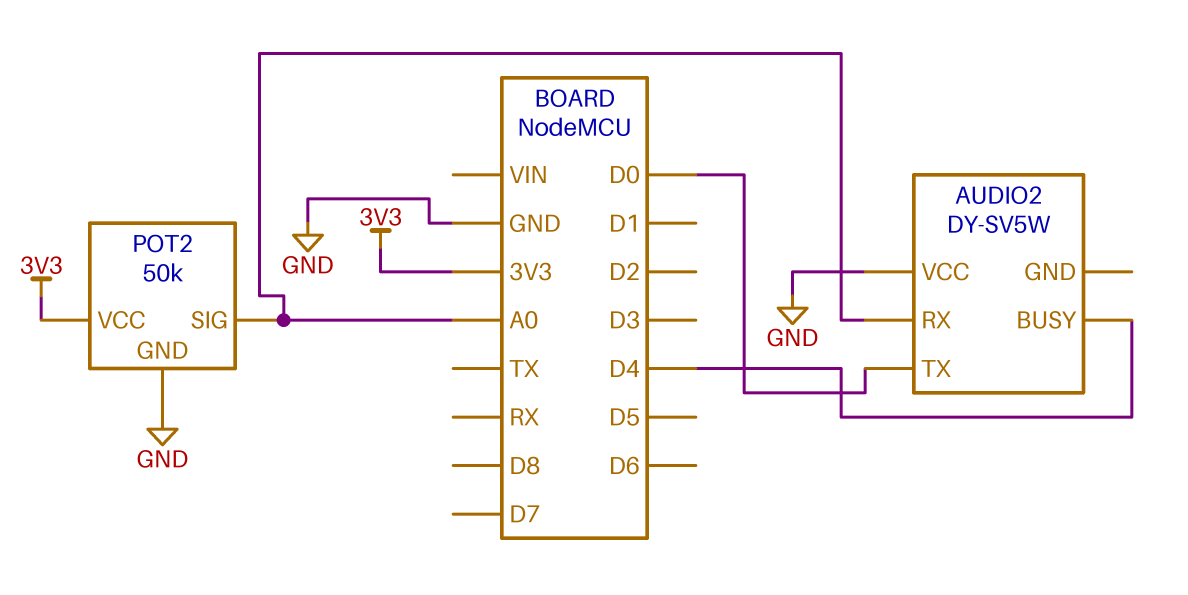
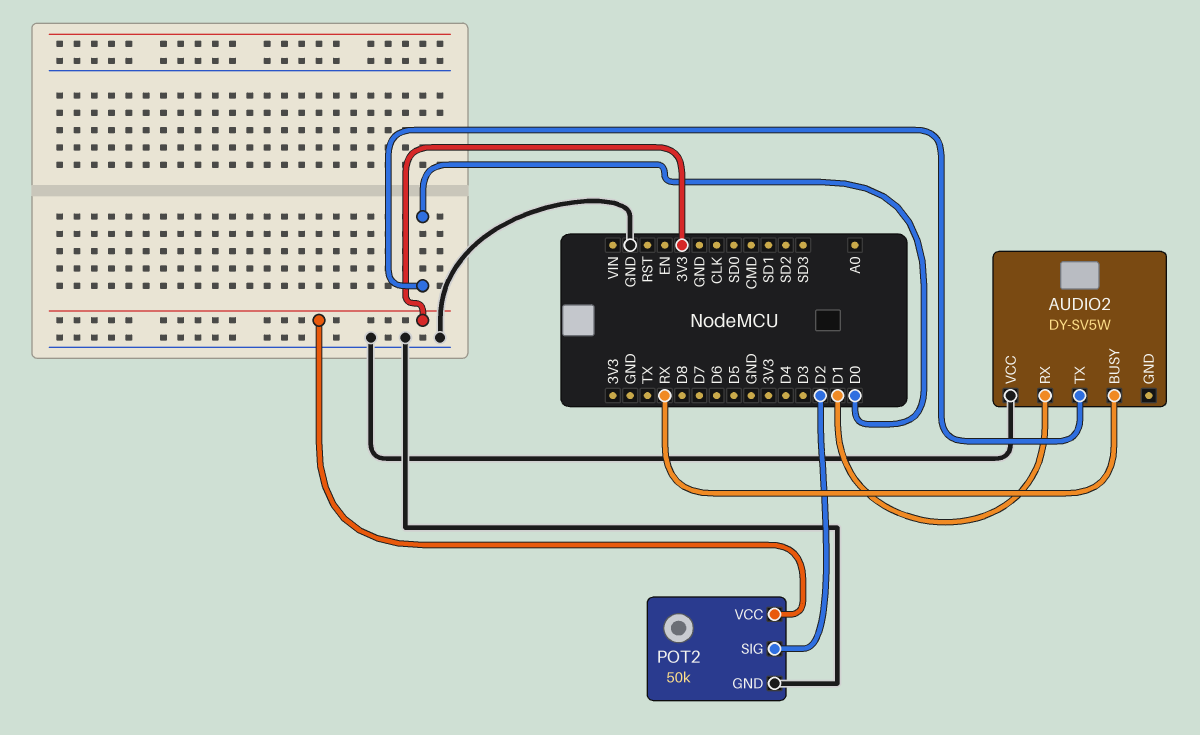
AUDIO2 pin BUSY: D4 -> RX
AUDIO2 pin RX: A0 -> D1
POT2 pin SIG: A0 -> D2

